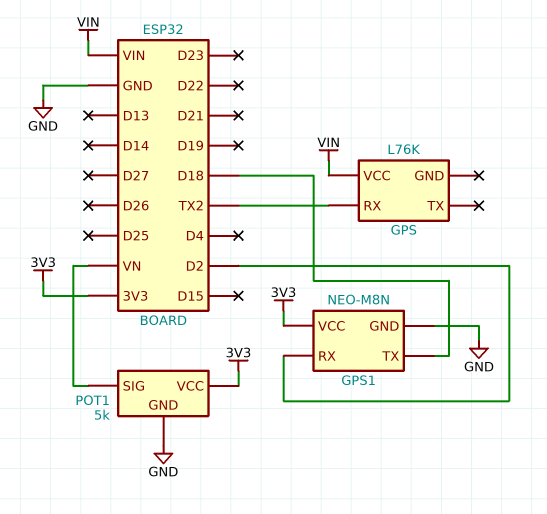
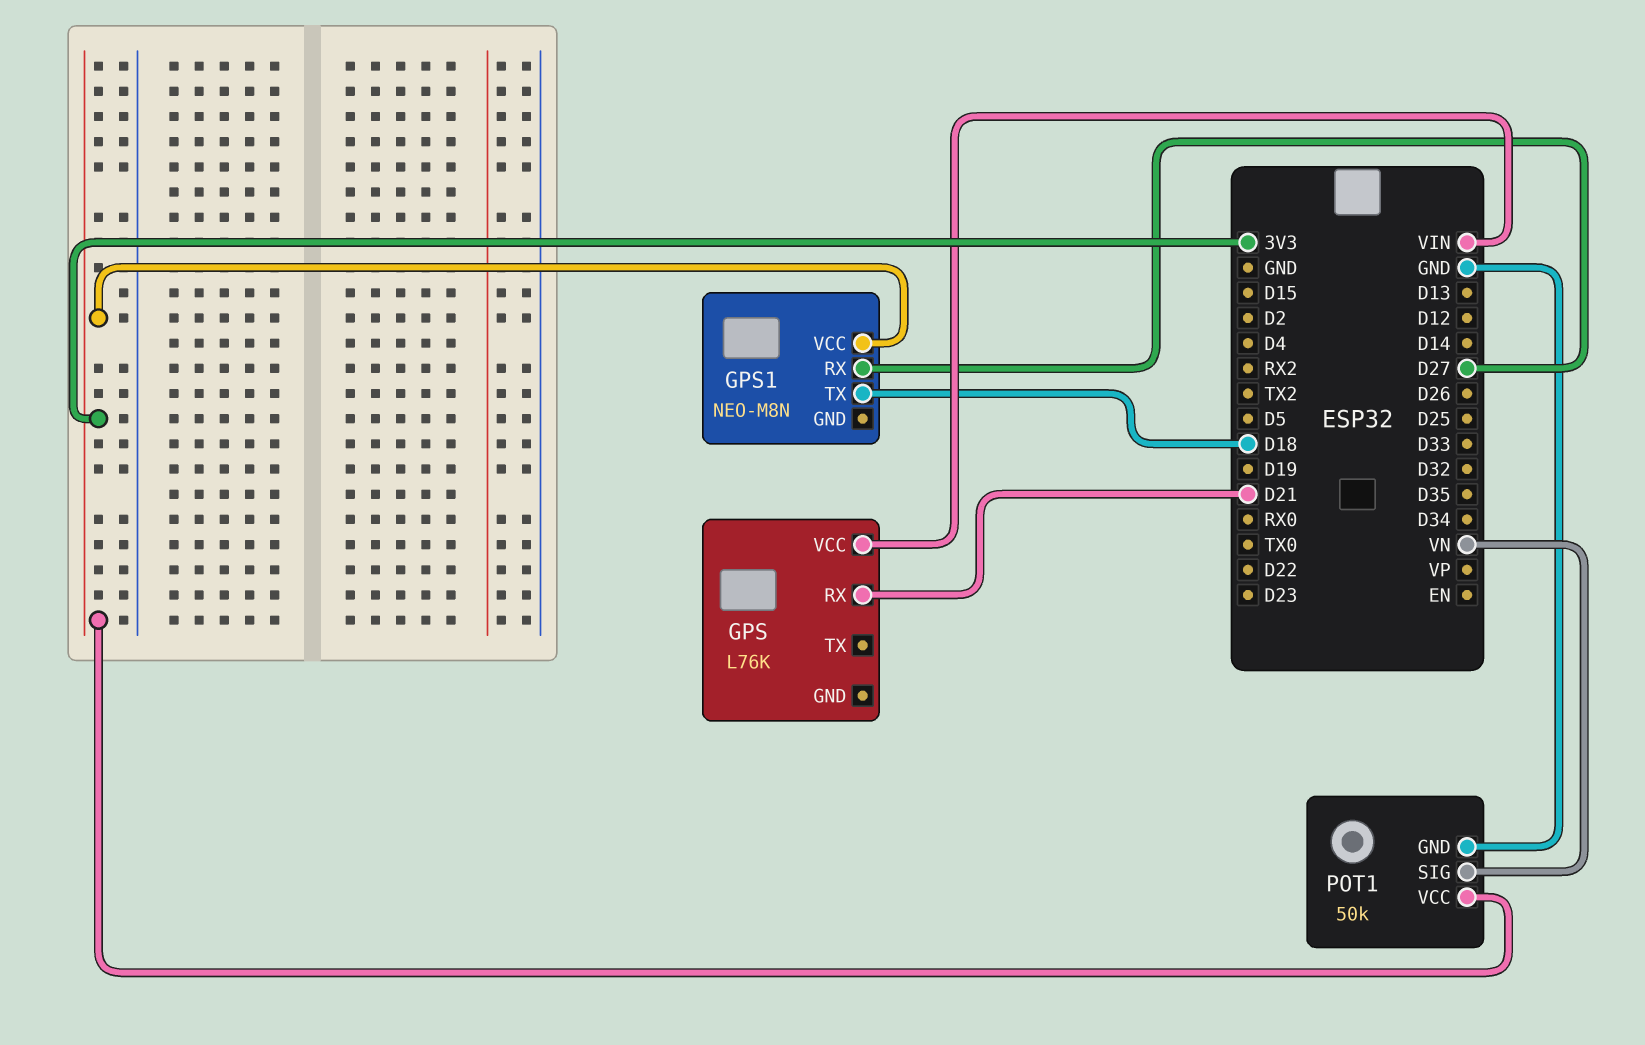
GPS pin RX: TX2 -> D21
GPS1 pin GND: GND -> none
GPS1 pin RX: D2 -> D27
POT1: 5k -> 50k

